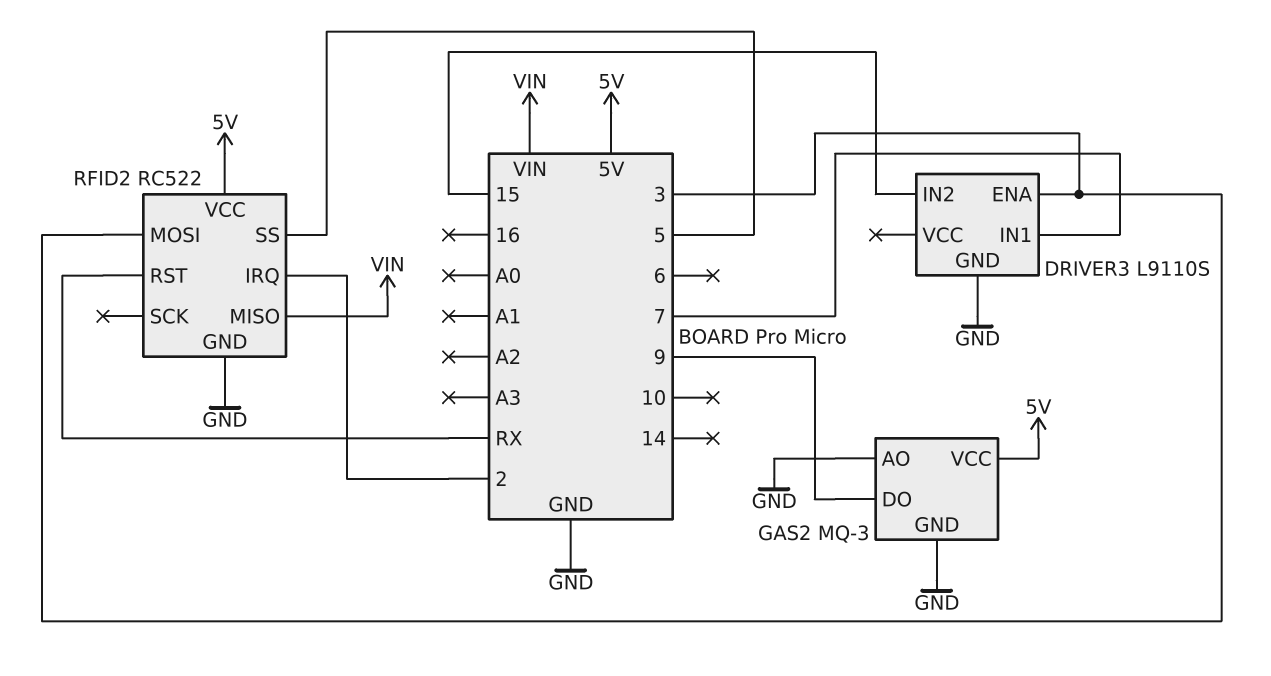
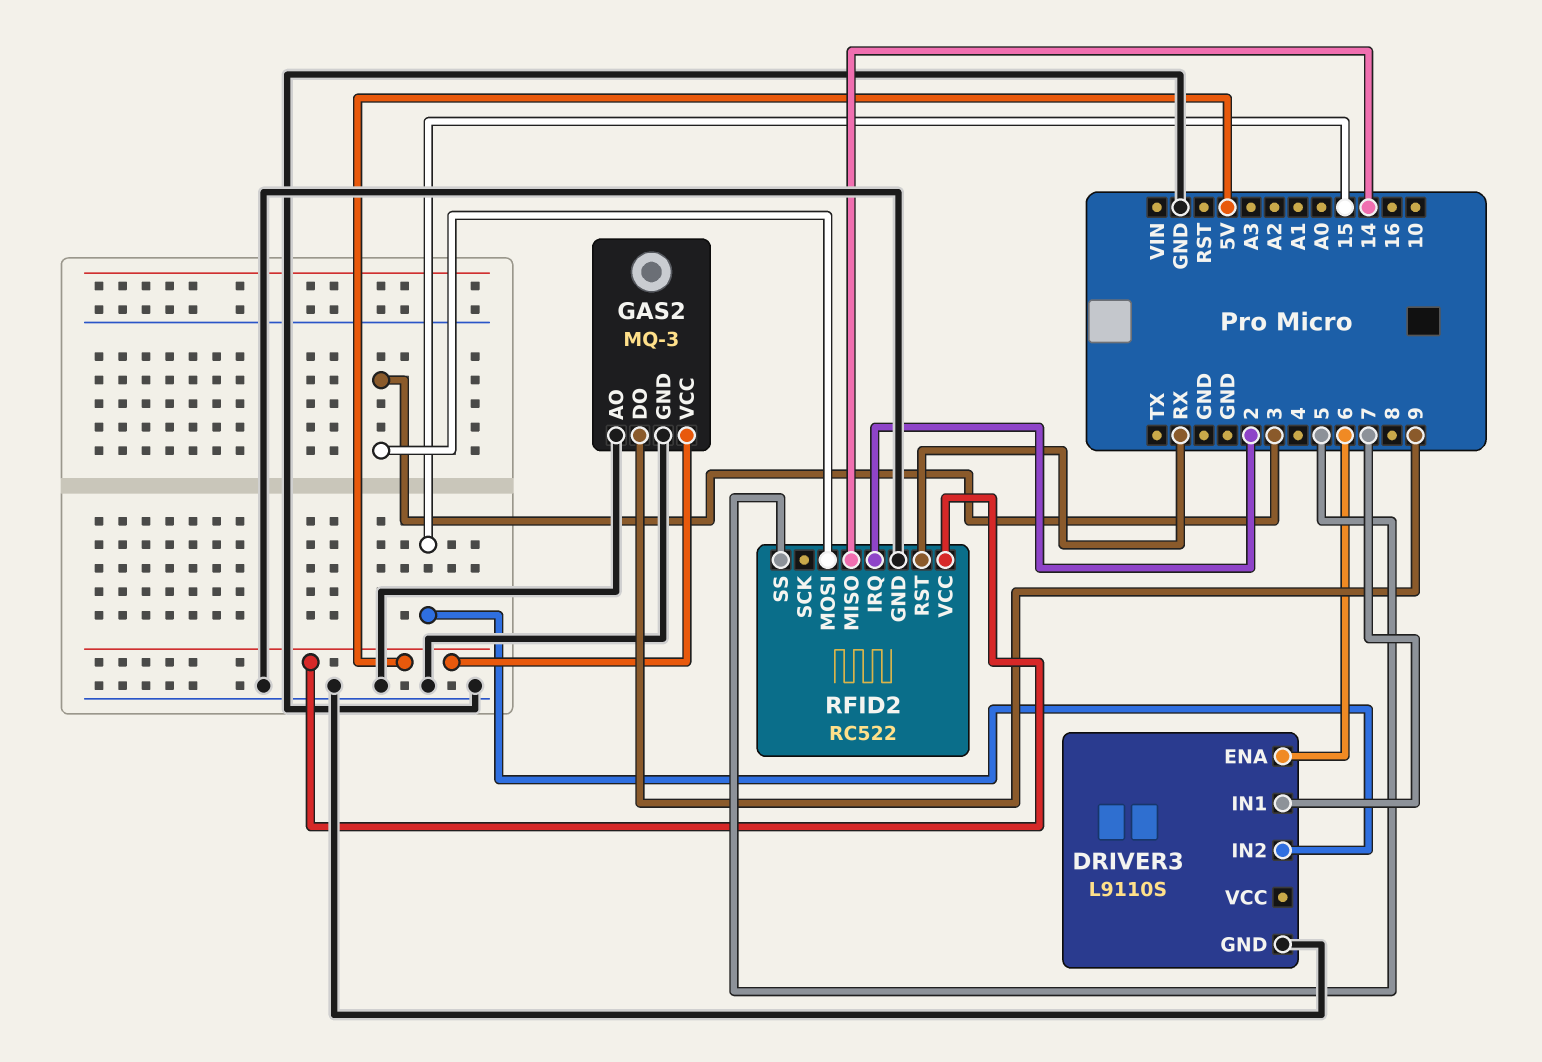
DRIVER3 pin ENA: 3 -> 6
RFID2 pin MISO: VIN -> 14

